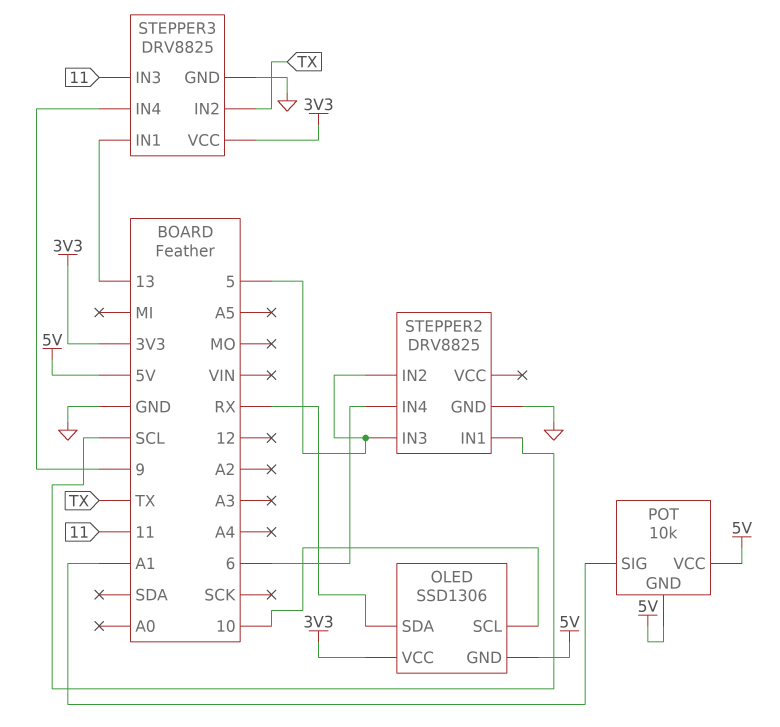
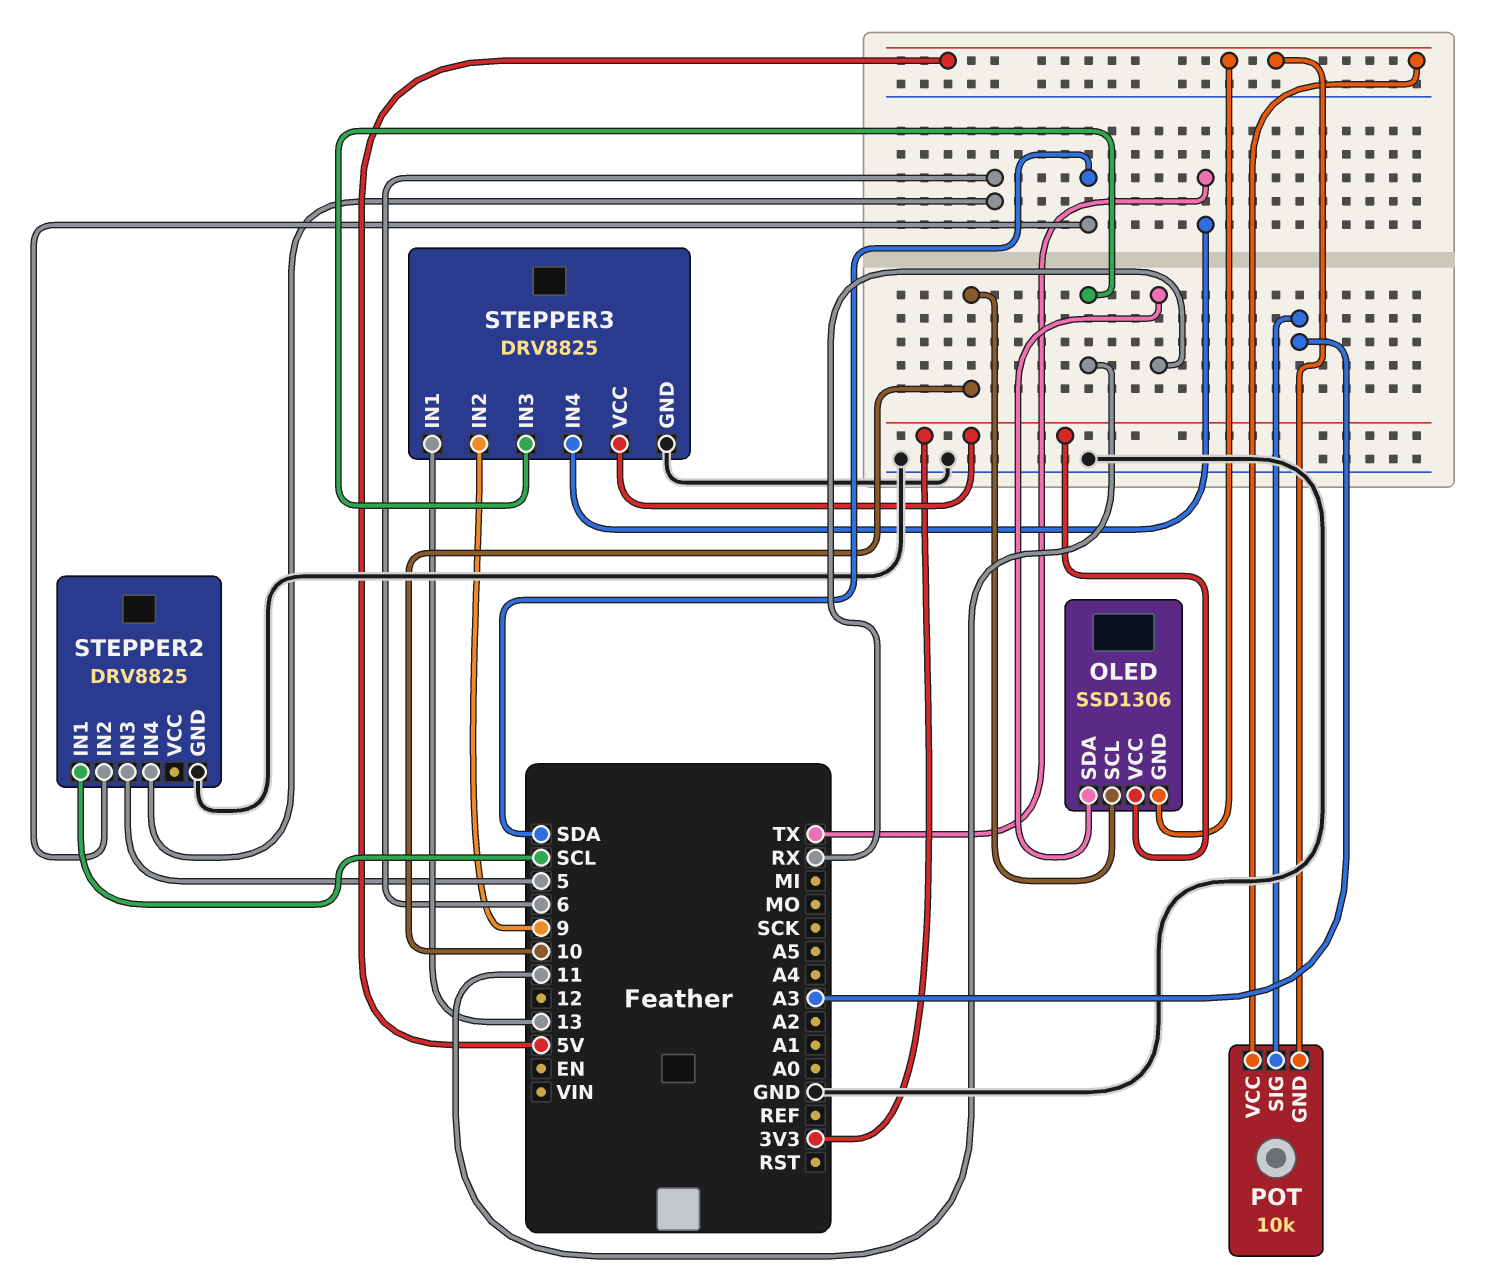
POT pin SIG: A1 -> A3
STEPPER2 pin IN2: 5 -> SDA
STEPPER3 pin IN2: TX -> 9
STEPPER3 pin IN4: 9 -> TX

